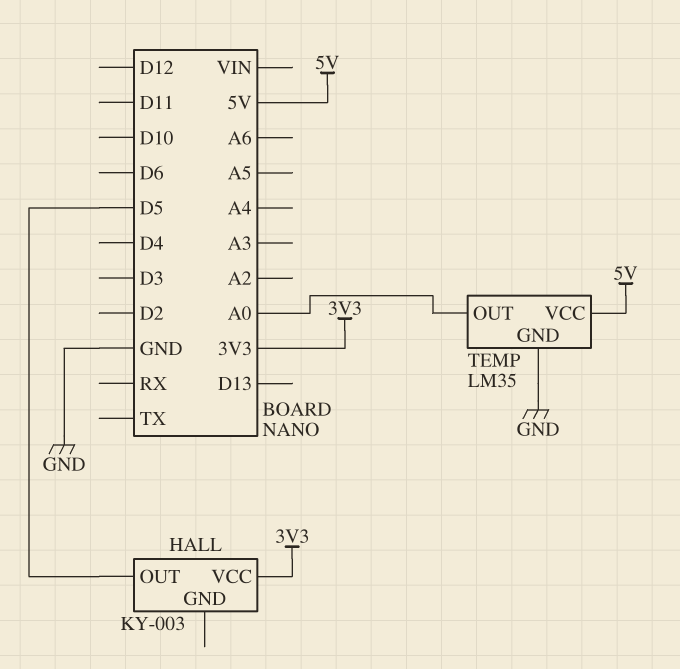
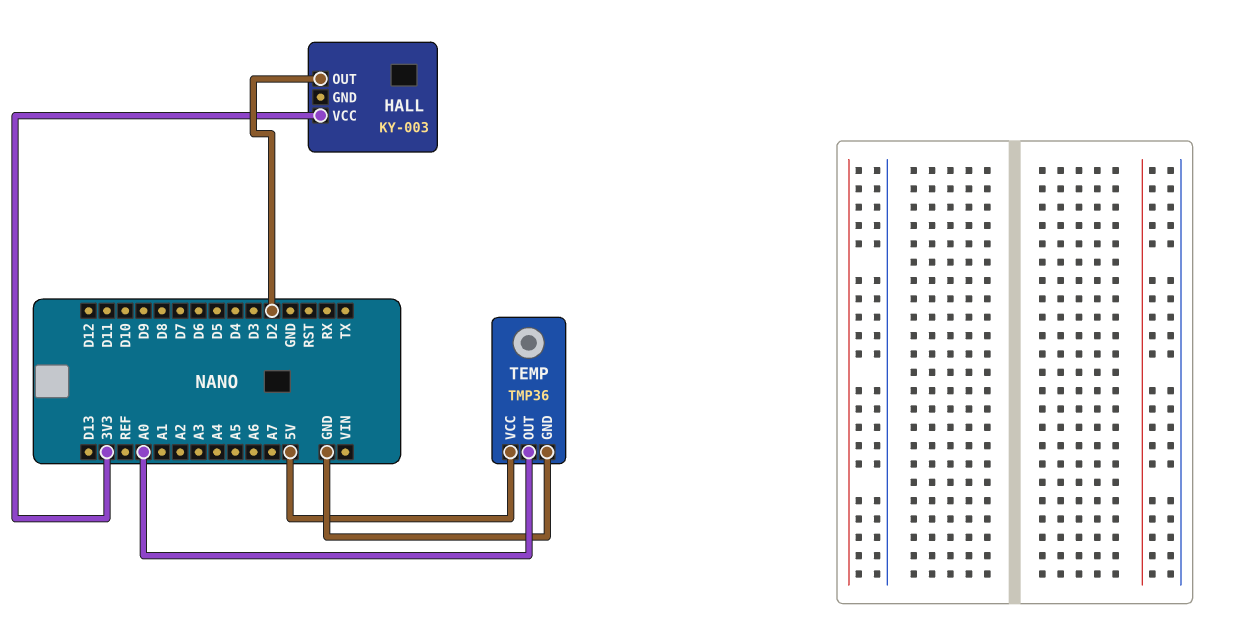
HALL pin OUT: D5 -> D2
TEMP: LM35 -> TMP36

